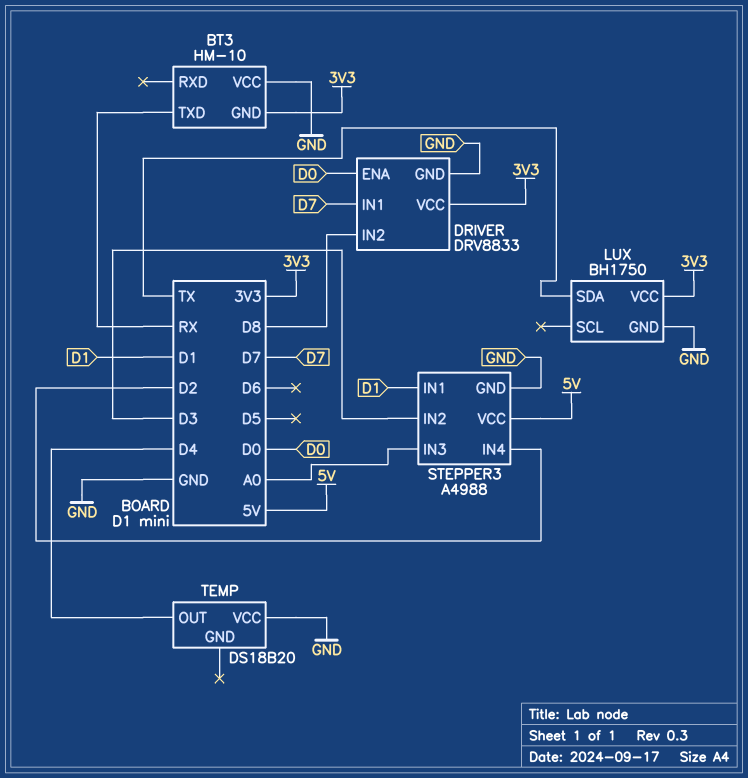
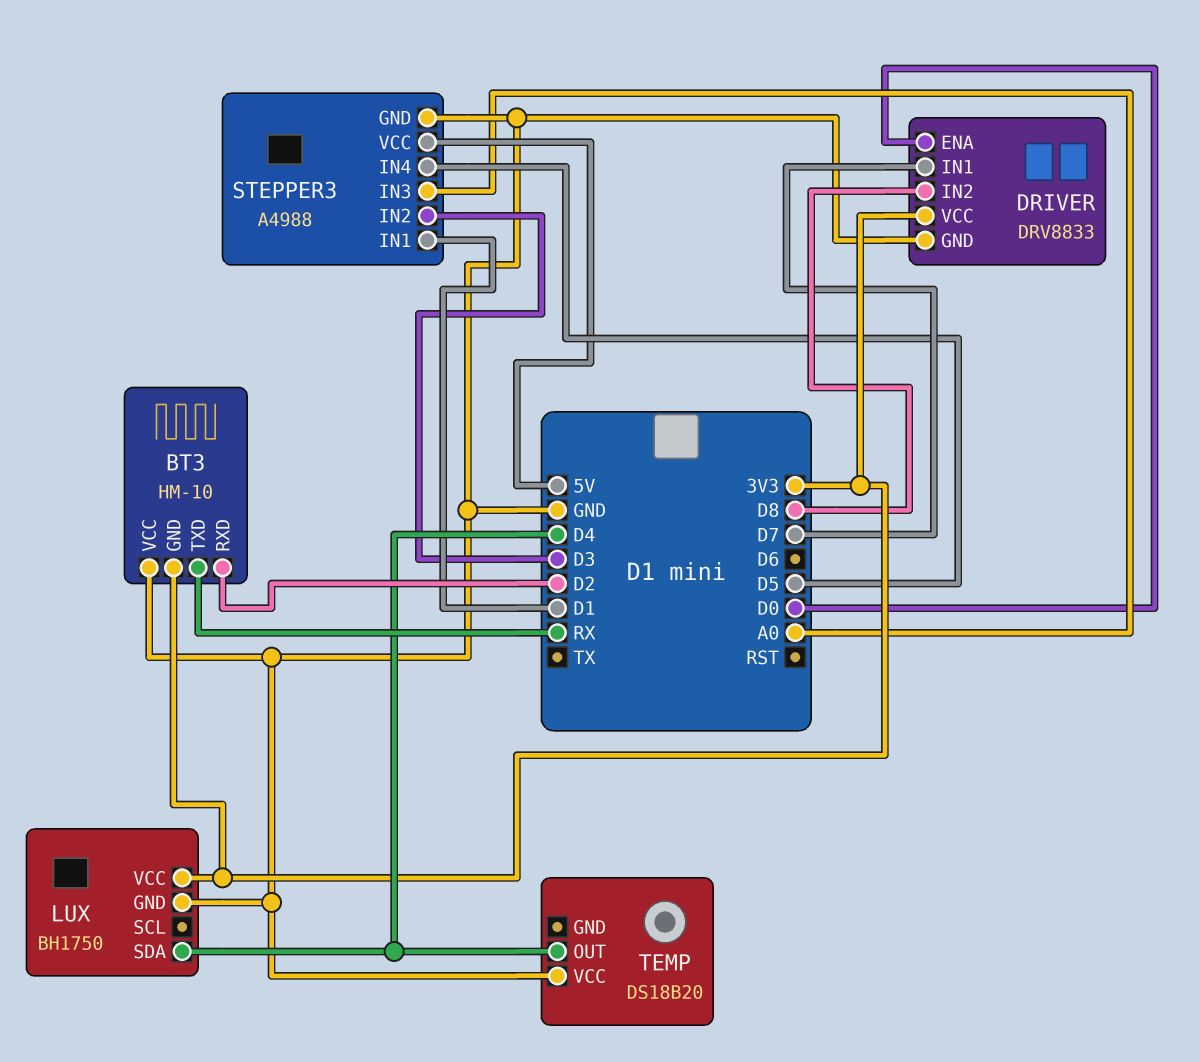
BT3 pin RXD: none -> D2
LUX pin SDA: TX -> D4
STEPPER3 pin IN4: D2 -> D5

